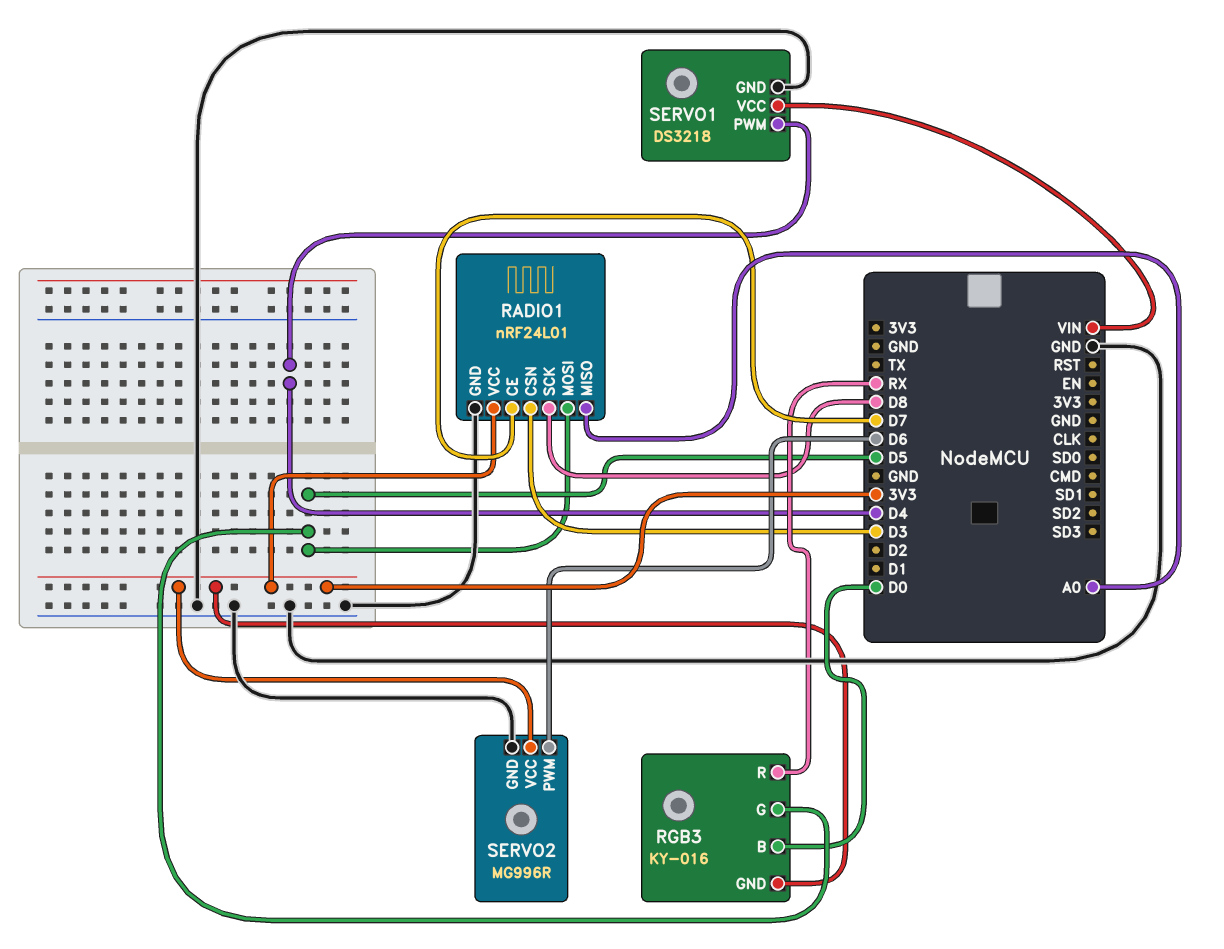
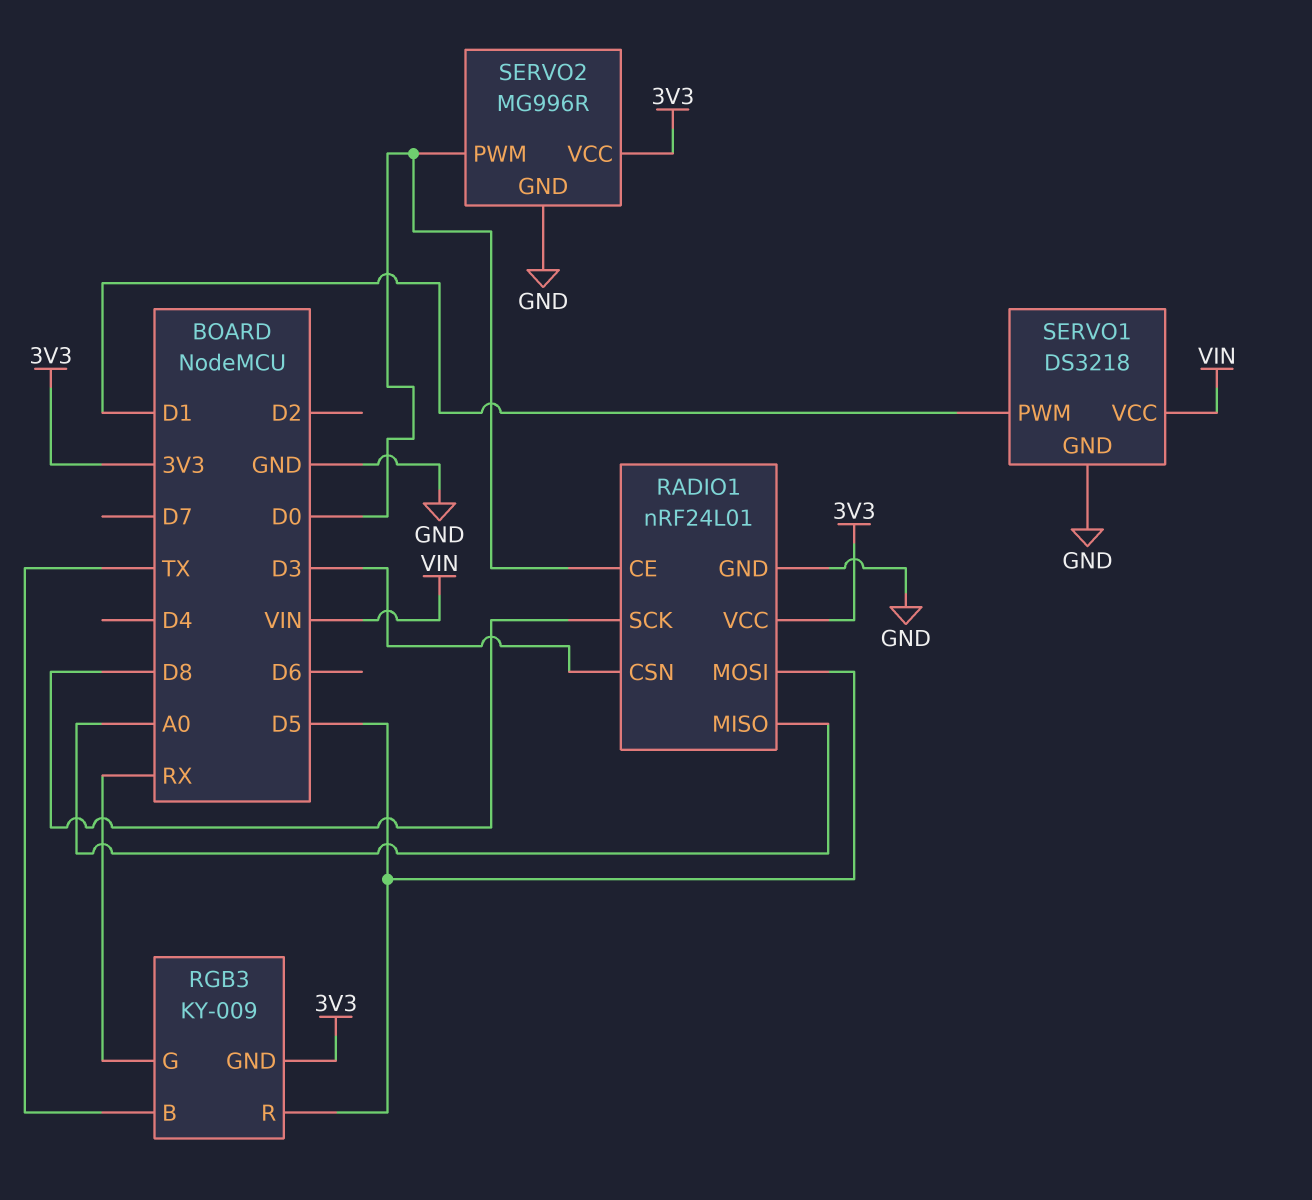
RADIO1 pin CE: D7 -> D0
RGB3: KY-016 -> KY-009
RGB3 pin B: D0 -> TX
RGB3 pin G: D5 -> RX
RGB3 pin R: RX -> D5
SERVO1 pin PWM: D4 -> D1
SERVO2 pin PWM: D6 -> D0

